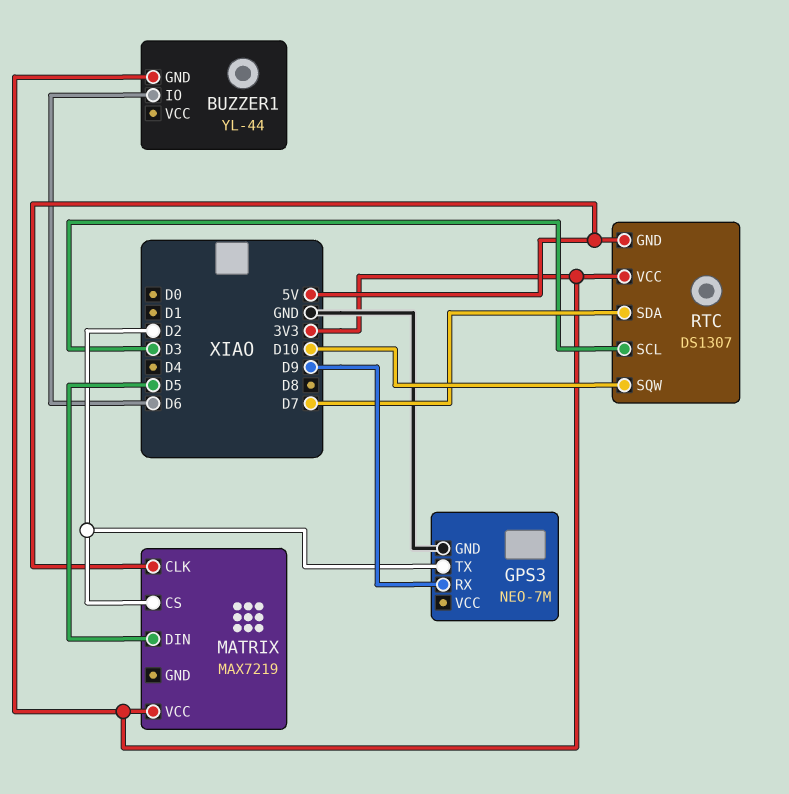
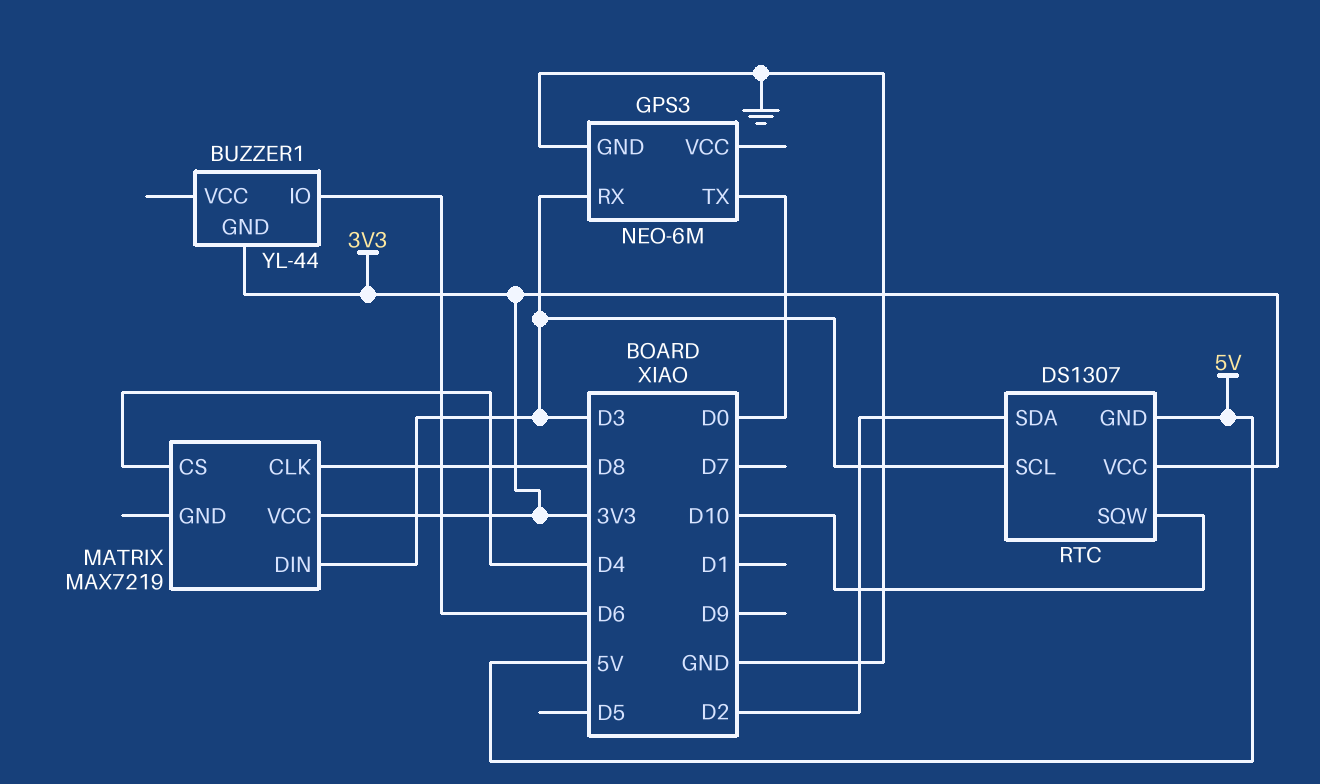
GPS3: NEO-7M -> NEO-6M
GPS3 pin RX: D9 -> D3
GPS3 pin TX: D2 -> D0
MATRIX pin CLK: 5V -> D8
MATRIX pin CS: D2 -> D4
MATRIX pin DIN: D5 -> D3
RTC pin SDA: D7 -> D2

